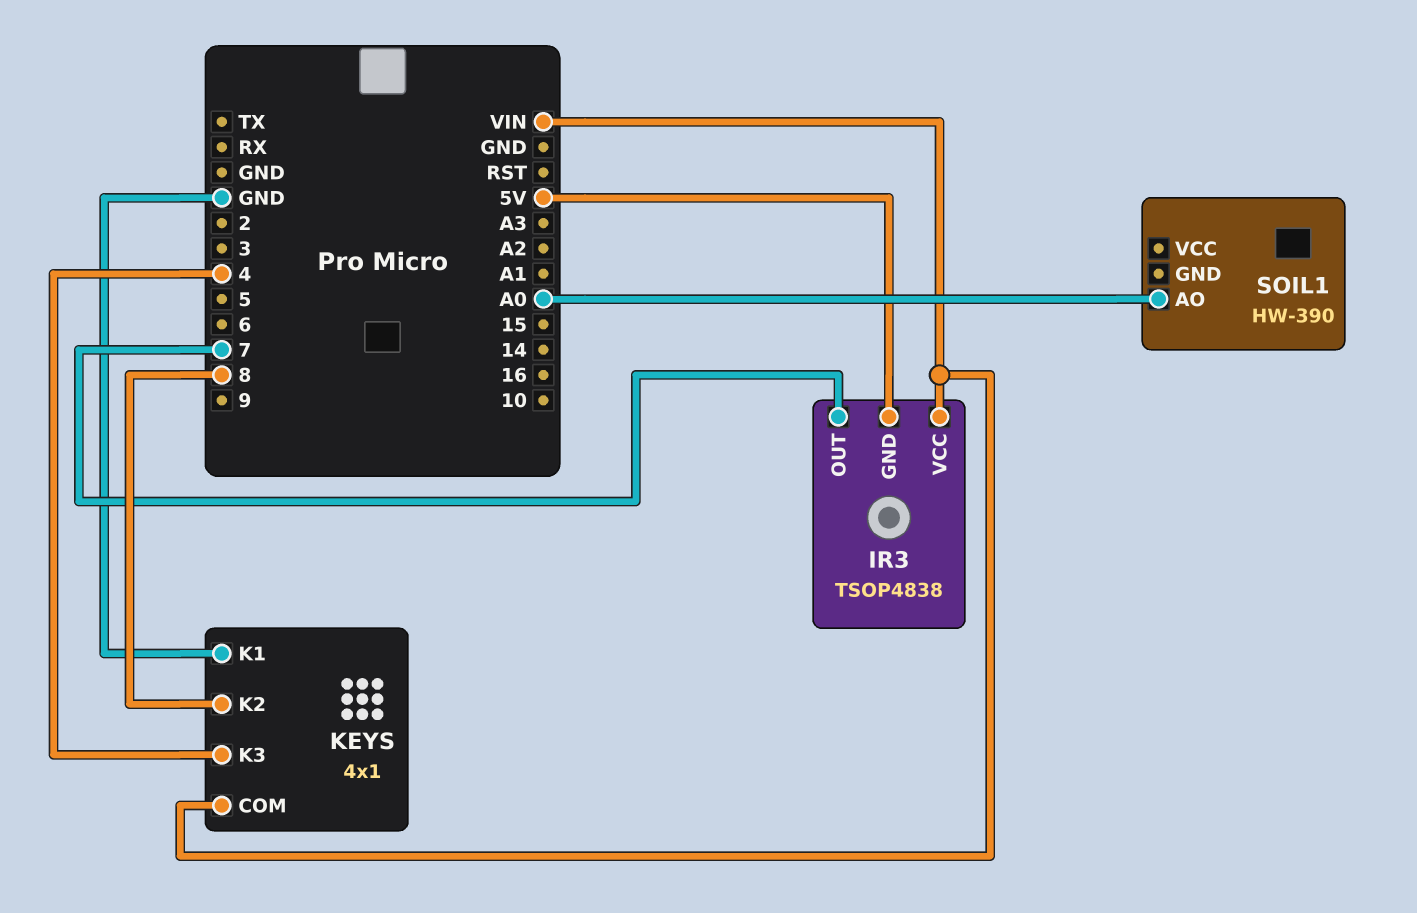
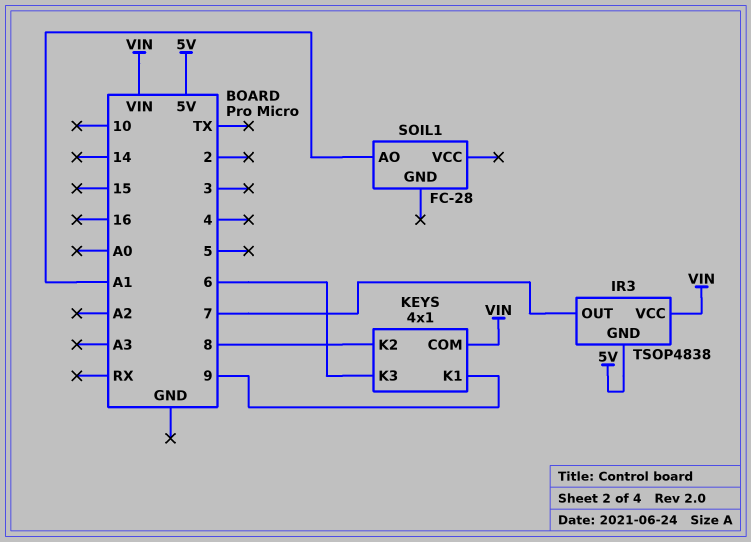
KEYS pin K1: GND -> 9
KEYS pin K3: 4 -> 6
SOIL1: HW-390 -> FC-28
SOIL1 pin AO: A0 -> A1

